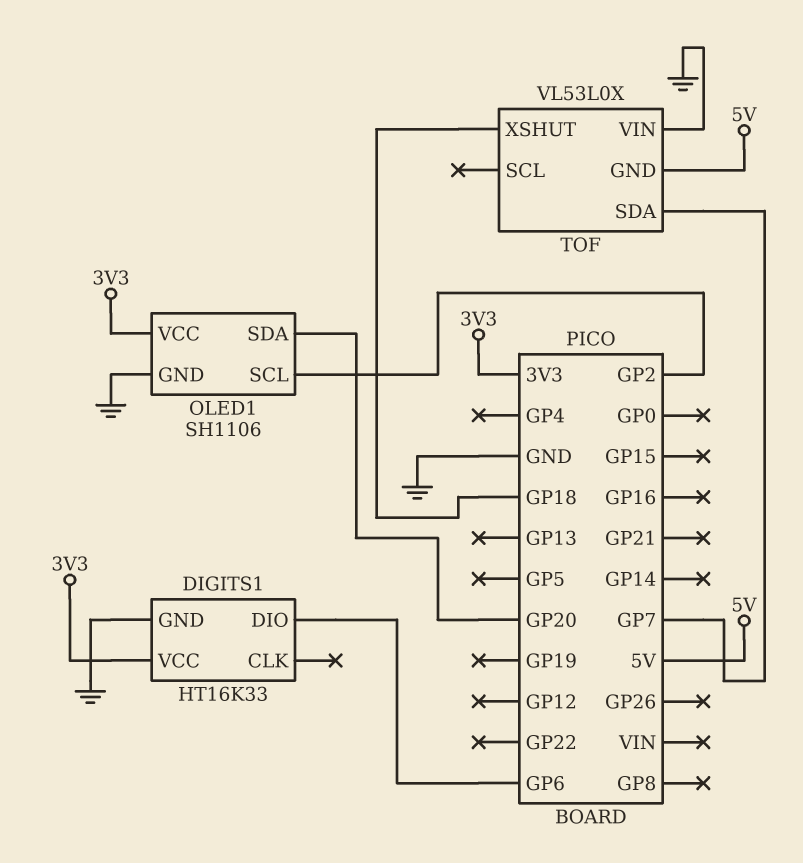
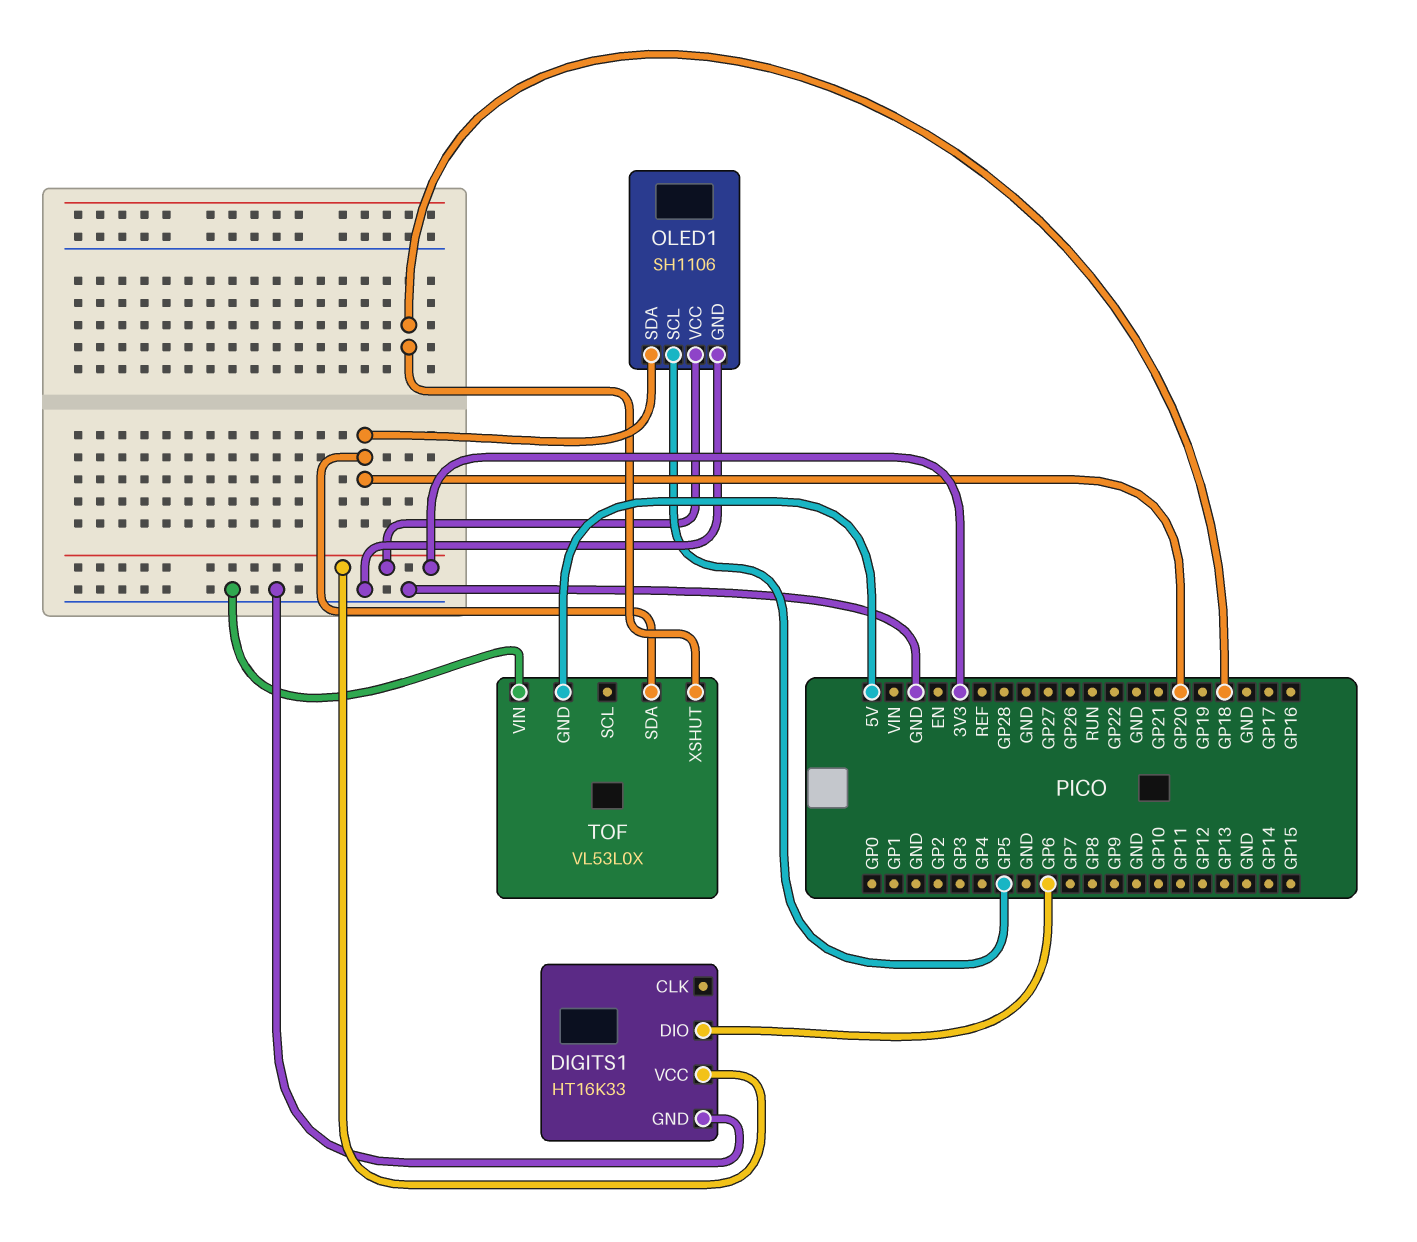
OLED1 pin SCL: GP2 -> GP5
TOF pin SDA: GP7 -> GP20

